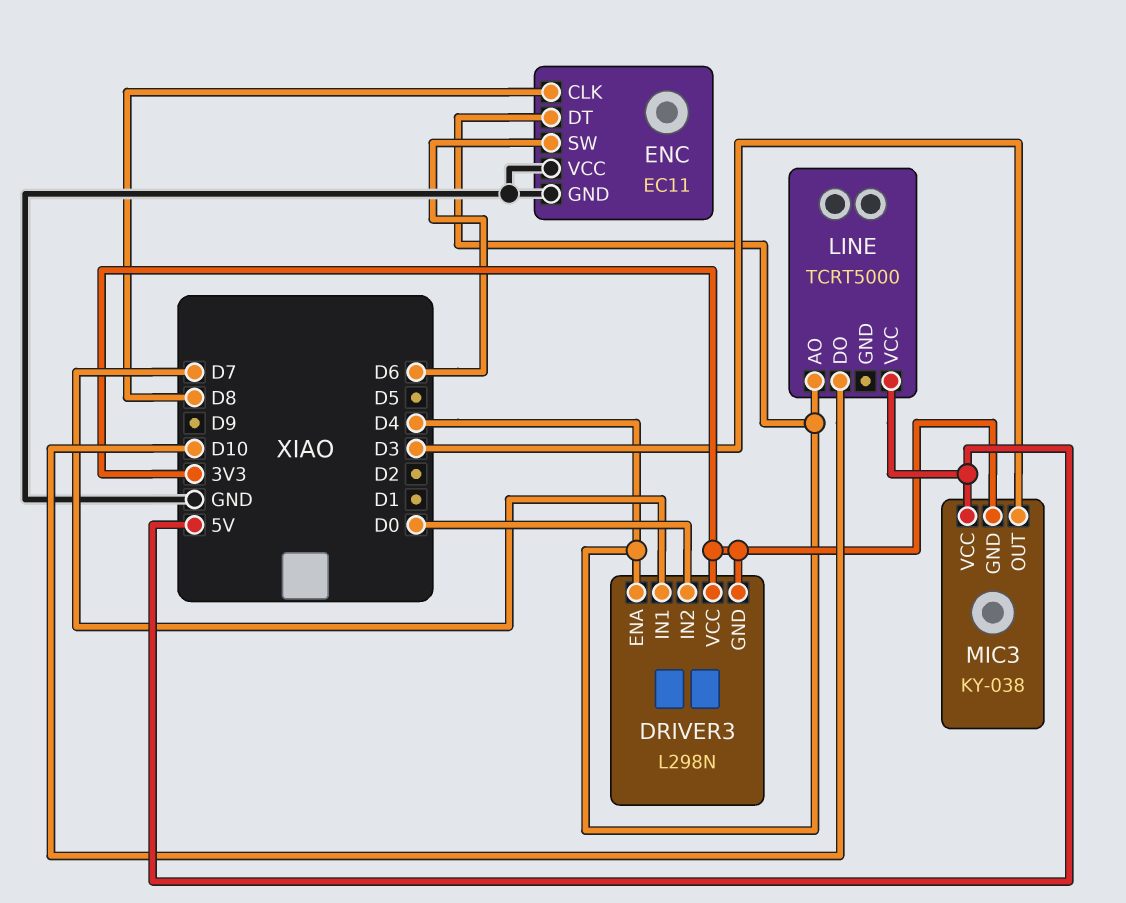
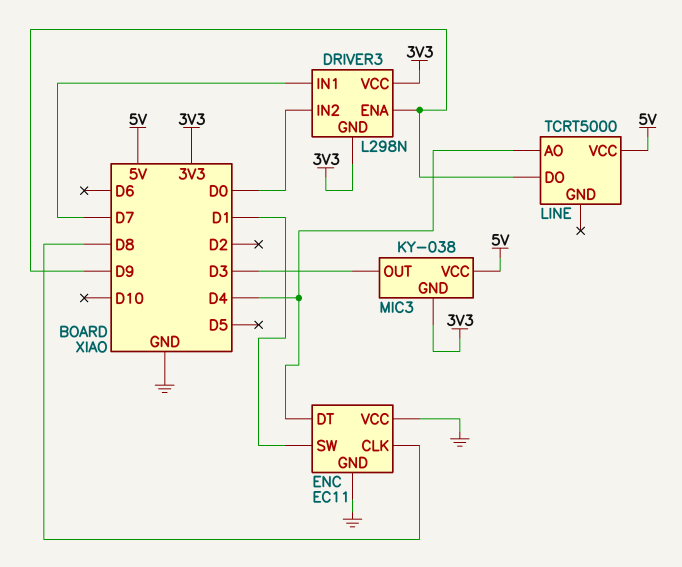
DRIVER3 pin ENA: D4 -> D9
ENC pin SW: D6 -> D1
LINE pin DO: D10 -> D9

